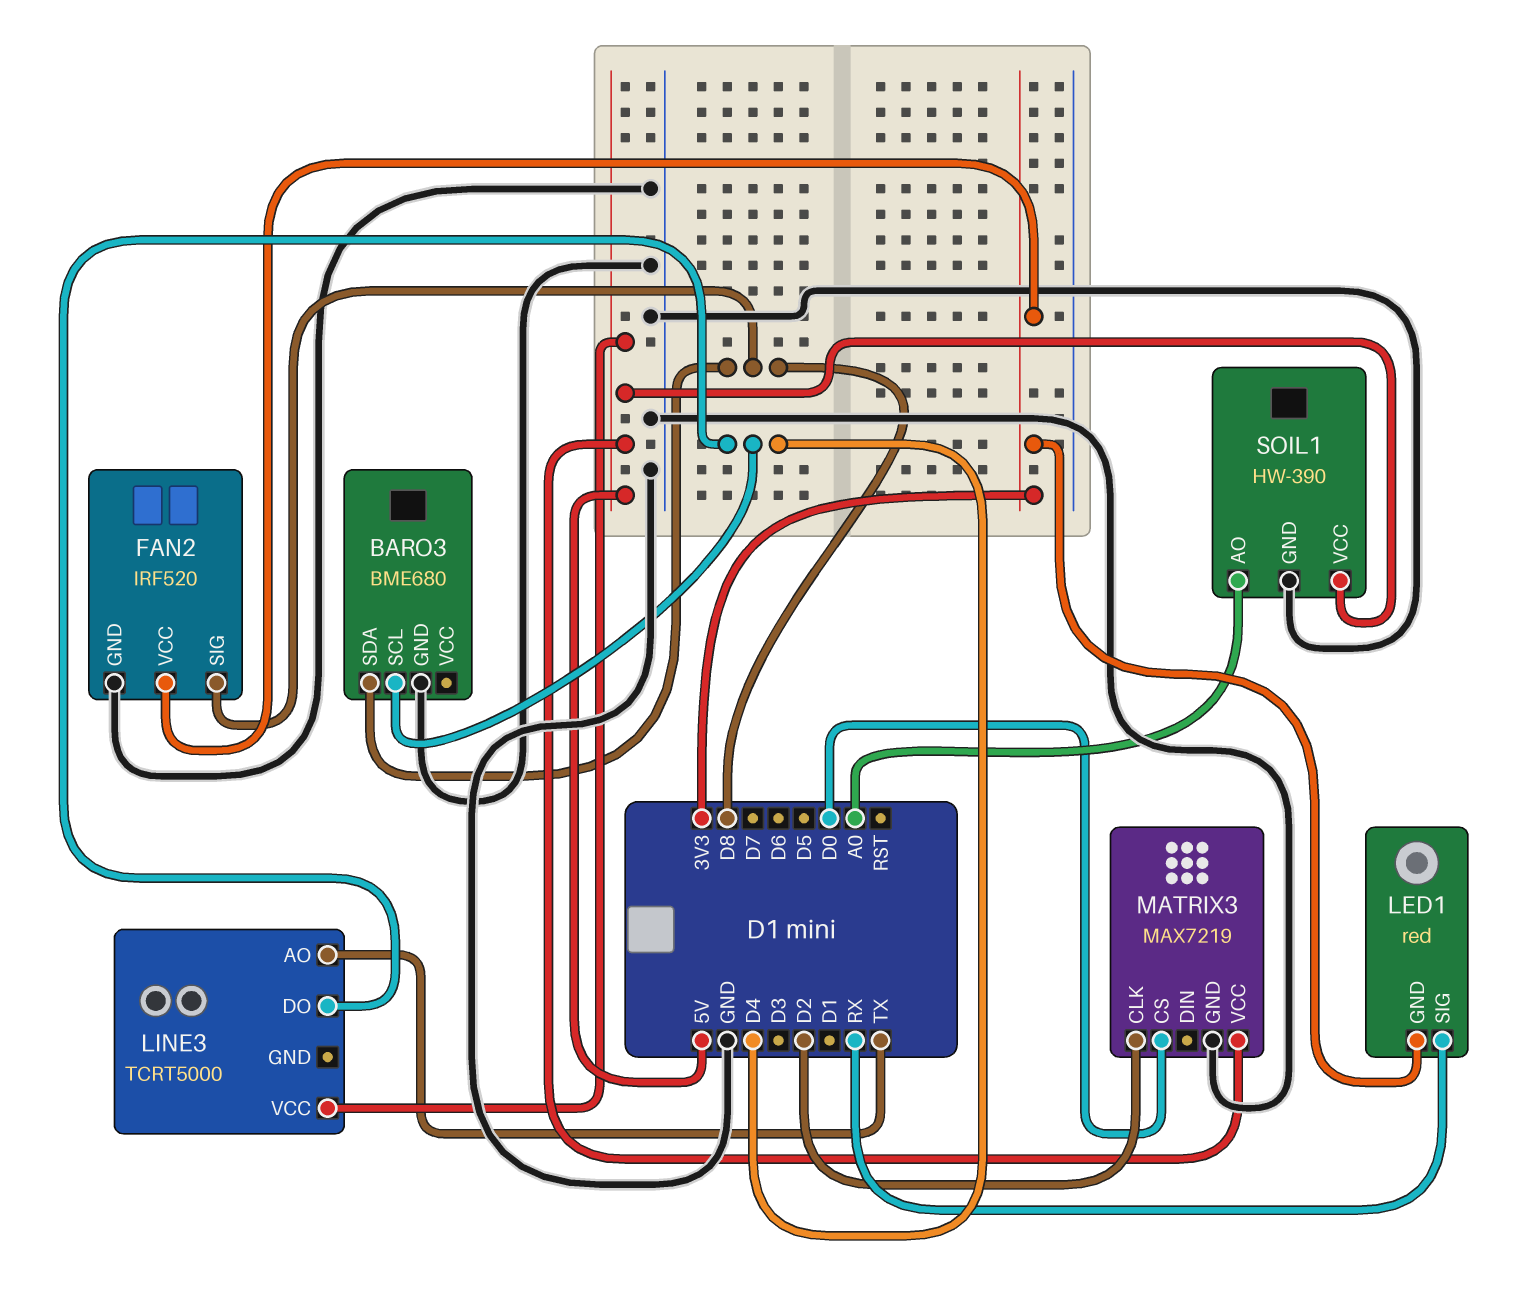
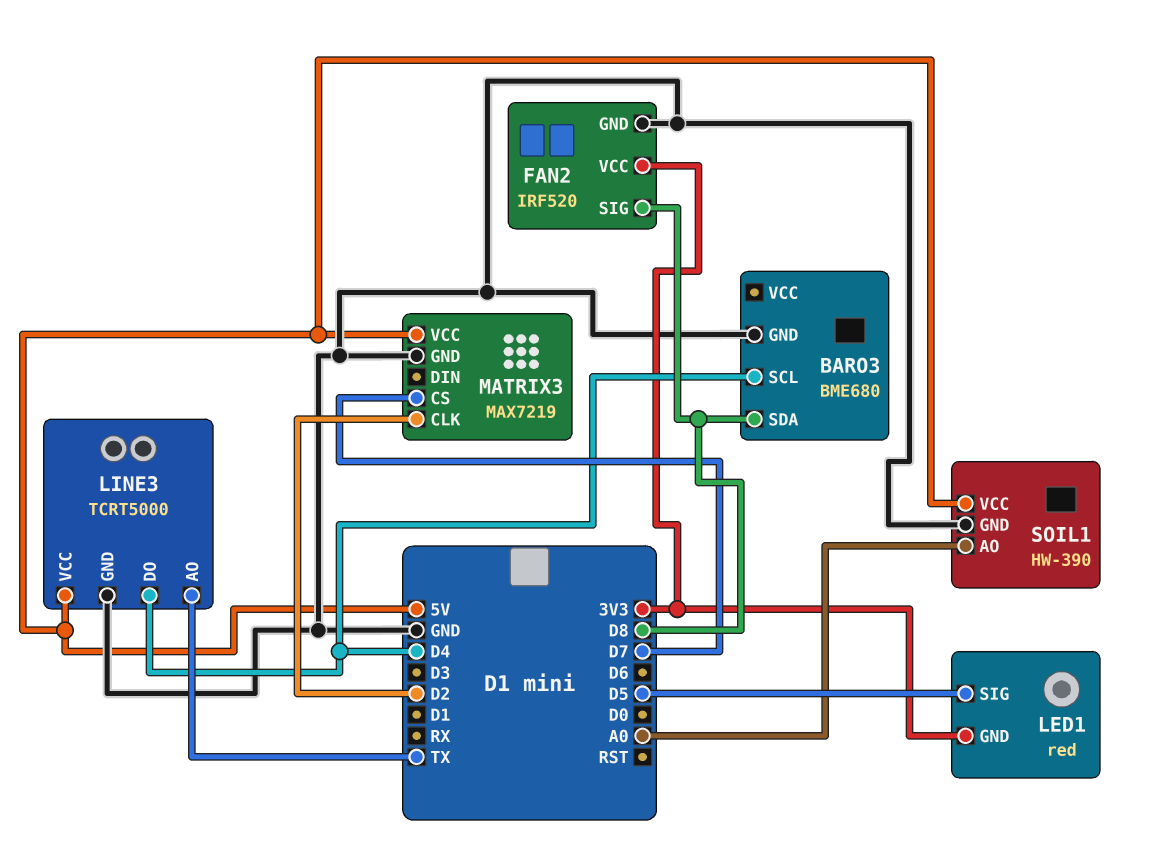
LED1 pin SIG: RX -> D5
LINE3 pin GND: none -> GND
MATRIX3 pin CS: D0 -> D7

